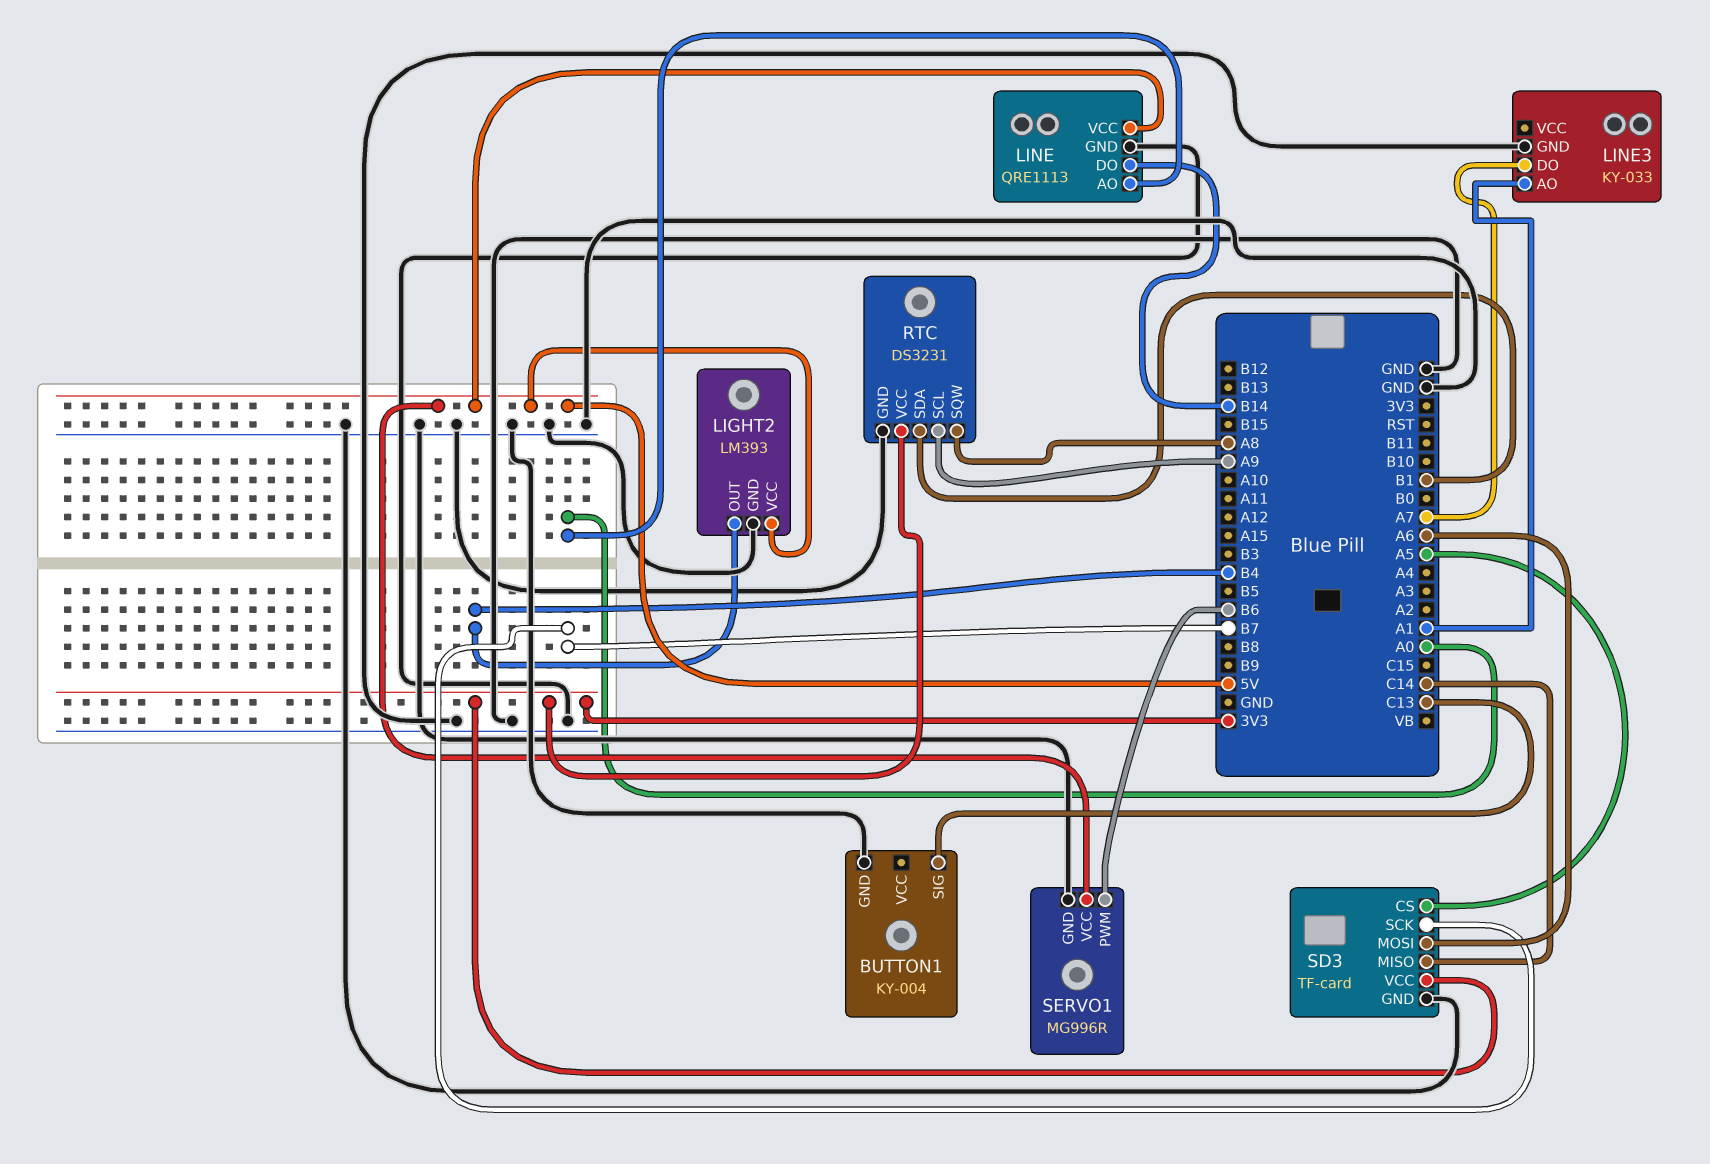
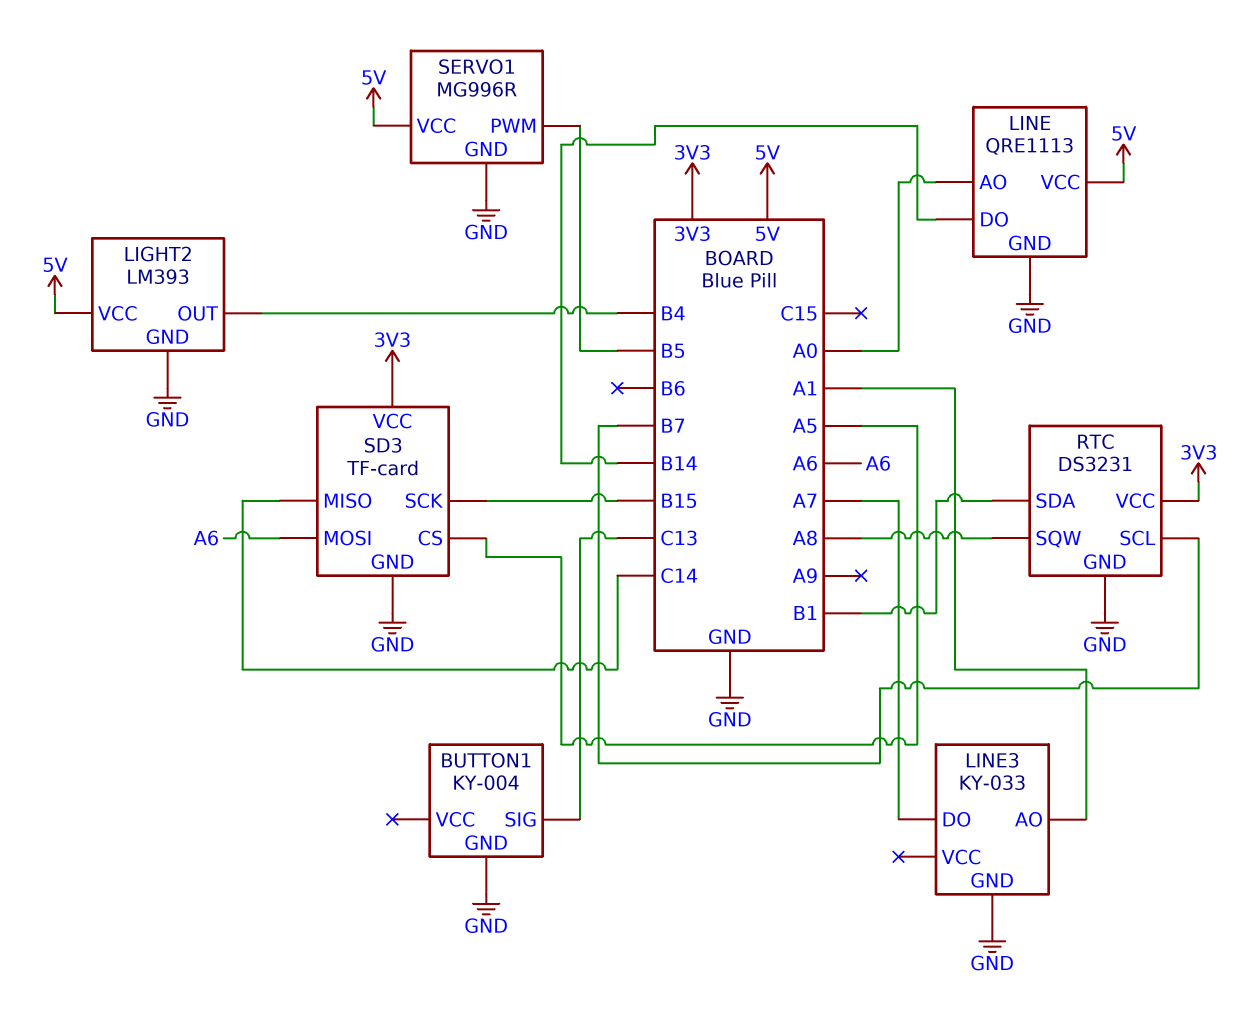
RTC pin SCL: A9 -> B7
SD3 pin SCK: B7 -> B15
SERVO1 pin PWM: B6 -> B5

